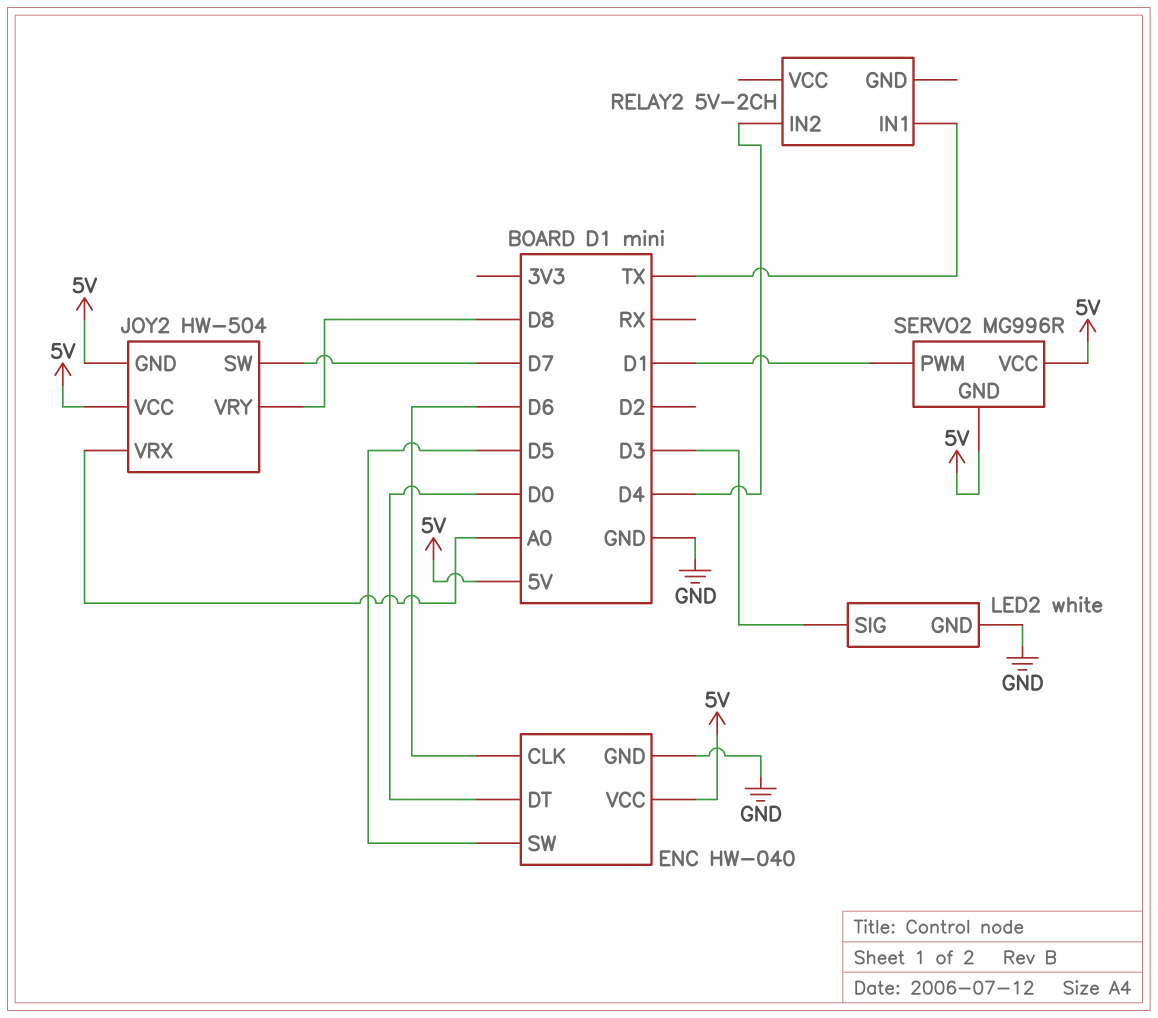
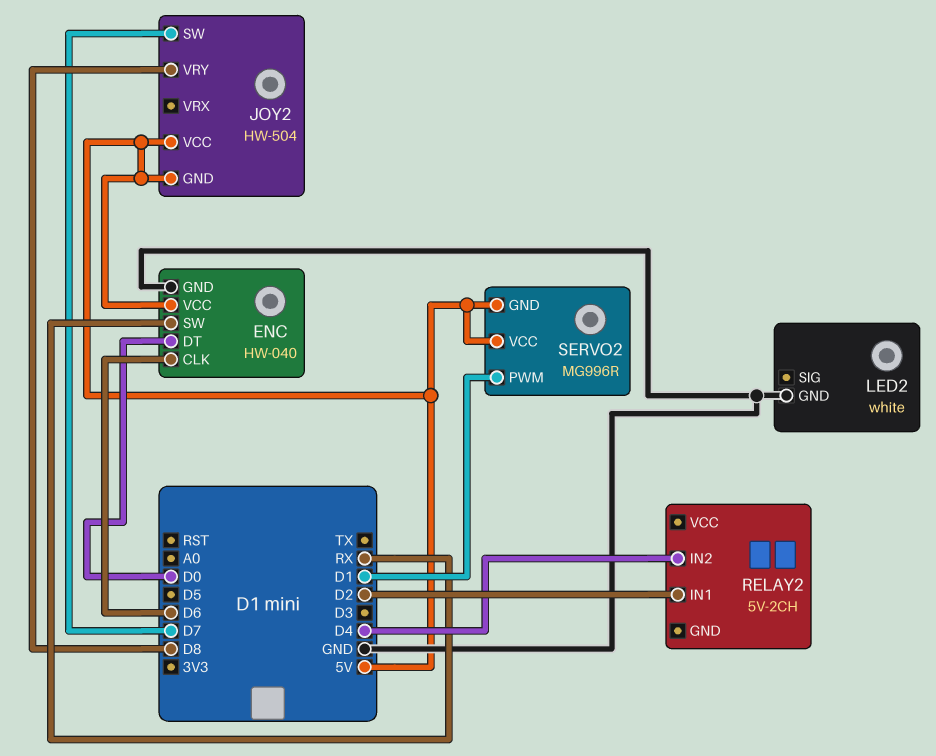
ENC pin SW: D5 -> RX
JOY2 pin VRX: A0 -> none
LED2 pin SIG: D3 -> none
RELAY2 pin IN1: TX -> D2

